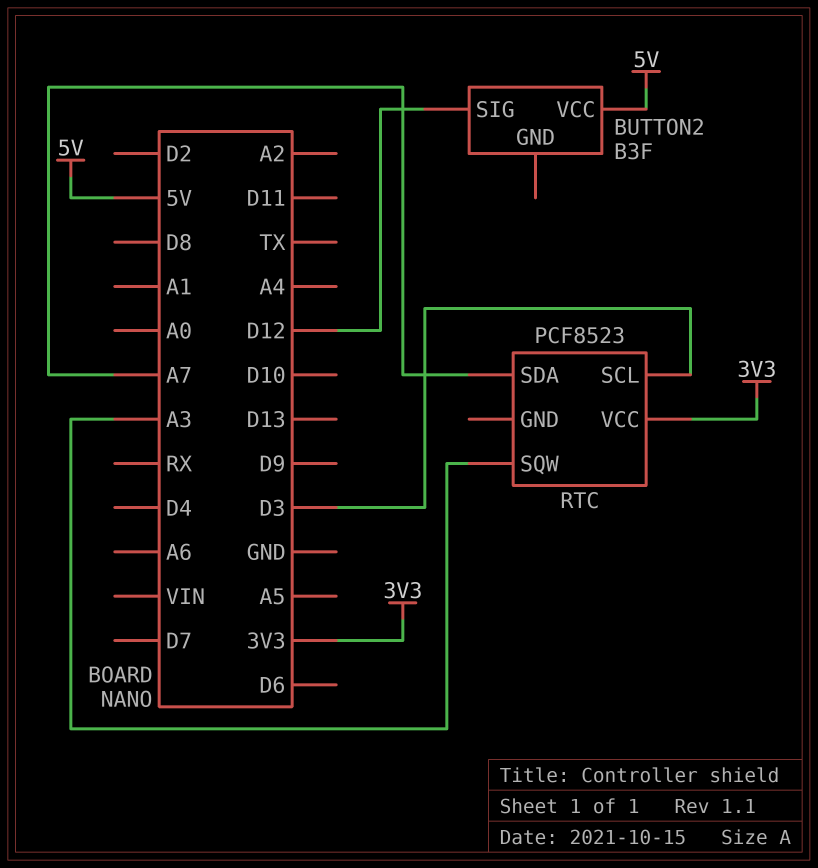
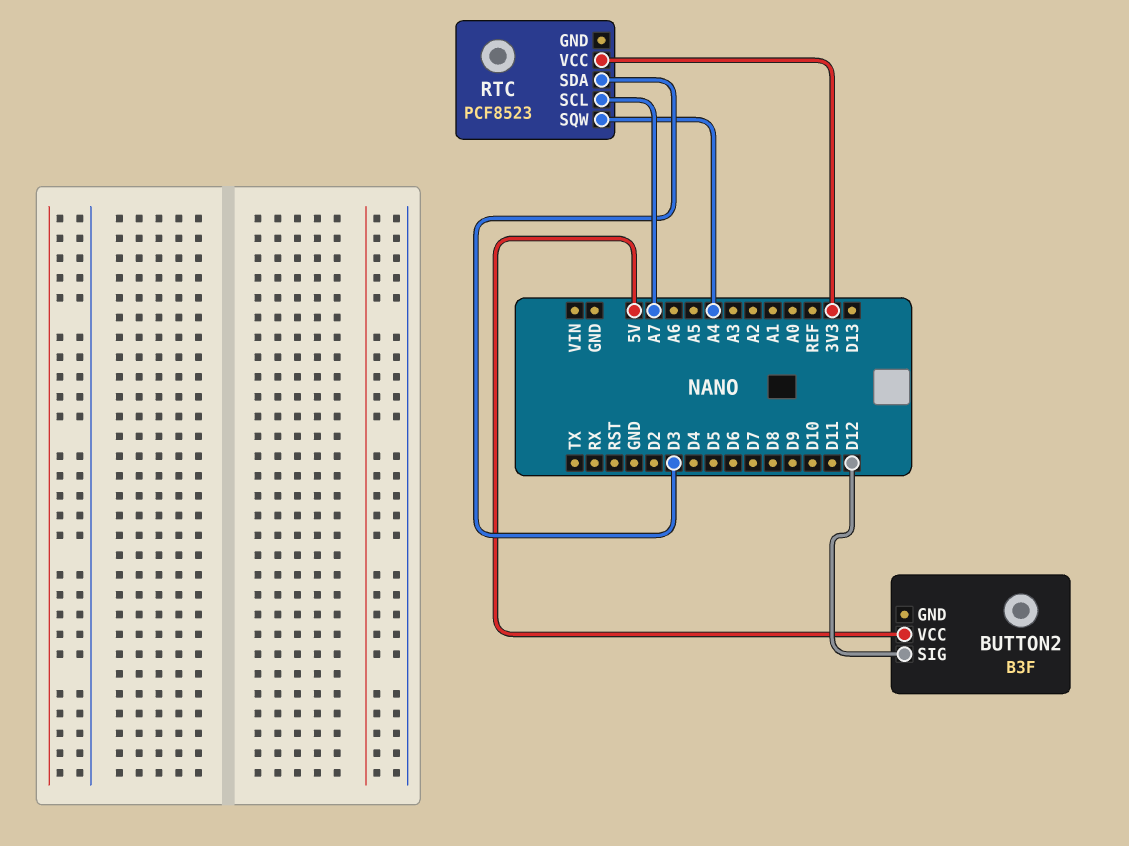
RTC pin SCL: D3 -> A7
RTC pin SDA: A7 -> D3
RTC pin SQW: A3 -> A4

